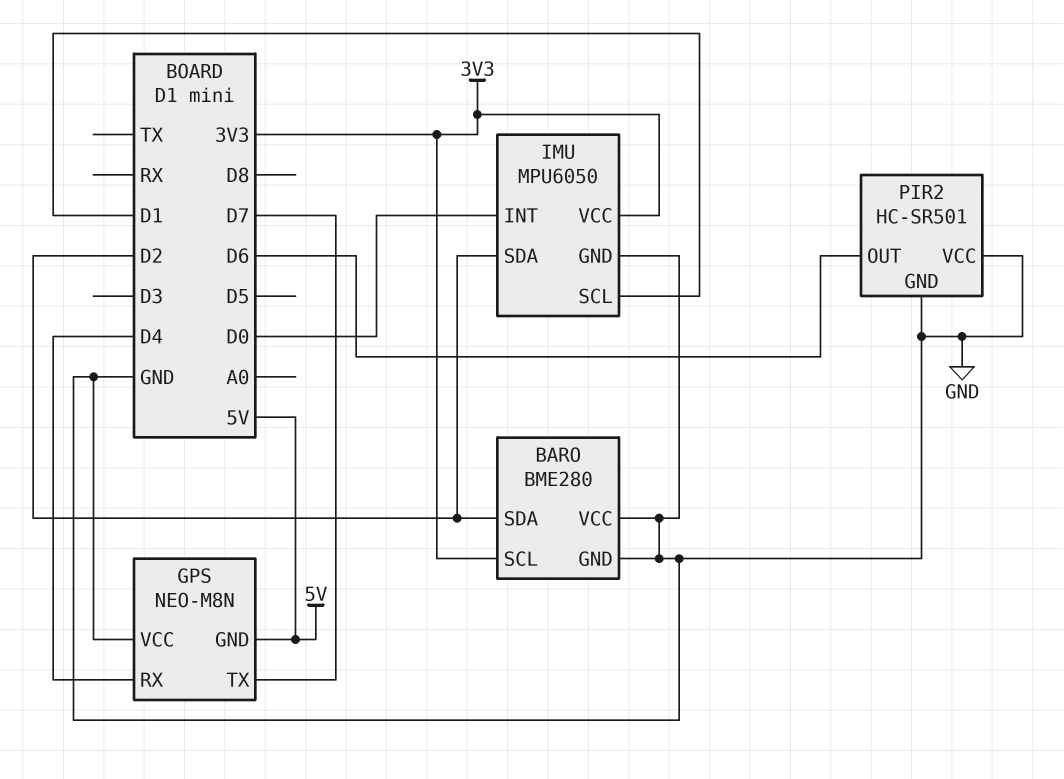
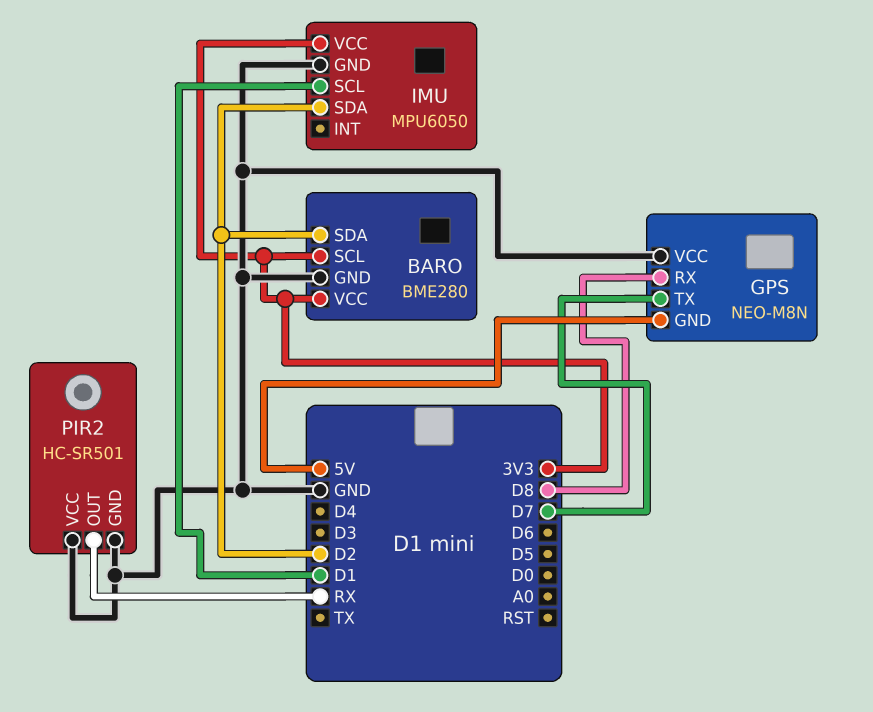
BARO pin VCC: GND -> 3V3
GPS pin RX: D4 -> D8
IMU pin INT: D0 -> none
PIR2 pin OUT: D6 -> RX

